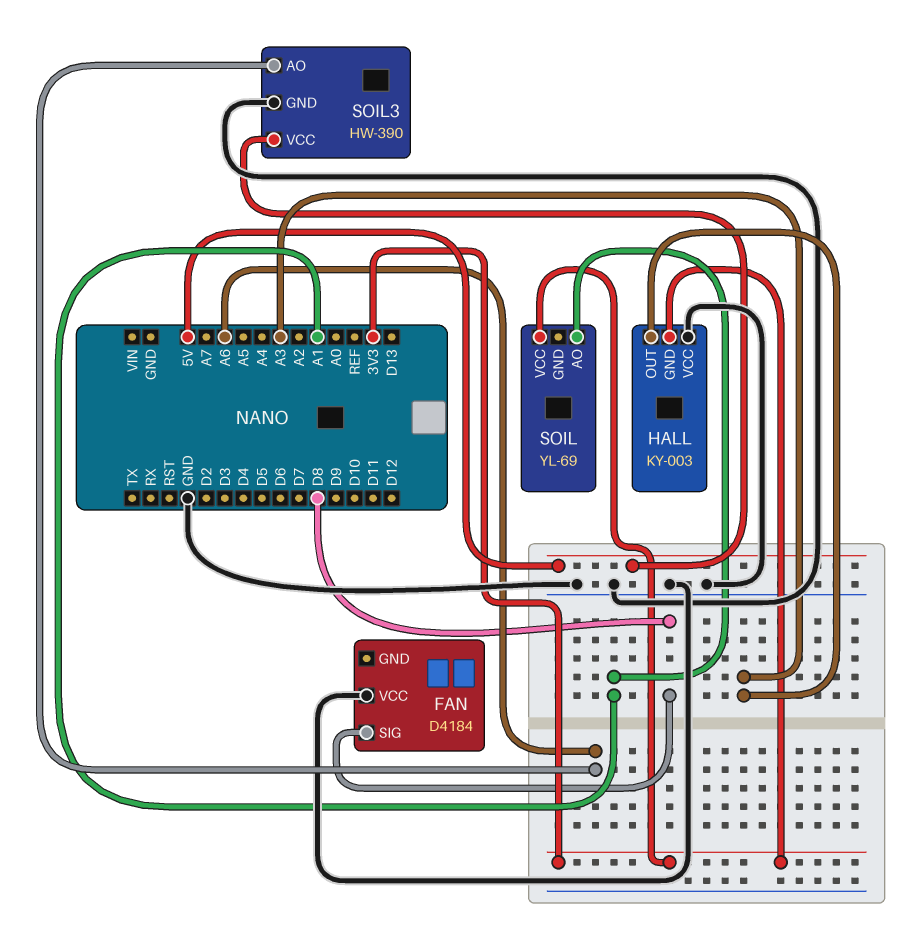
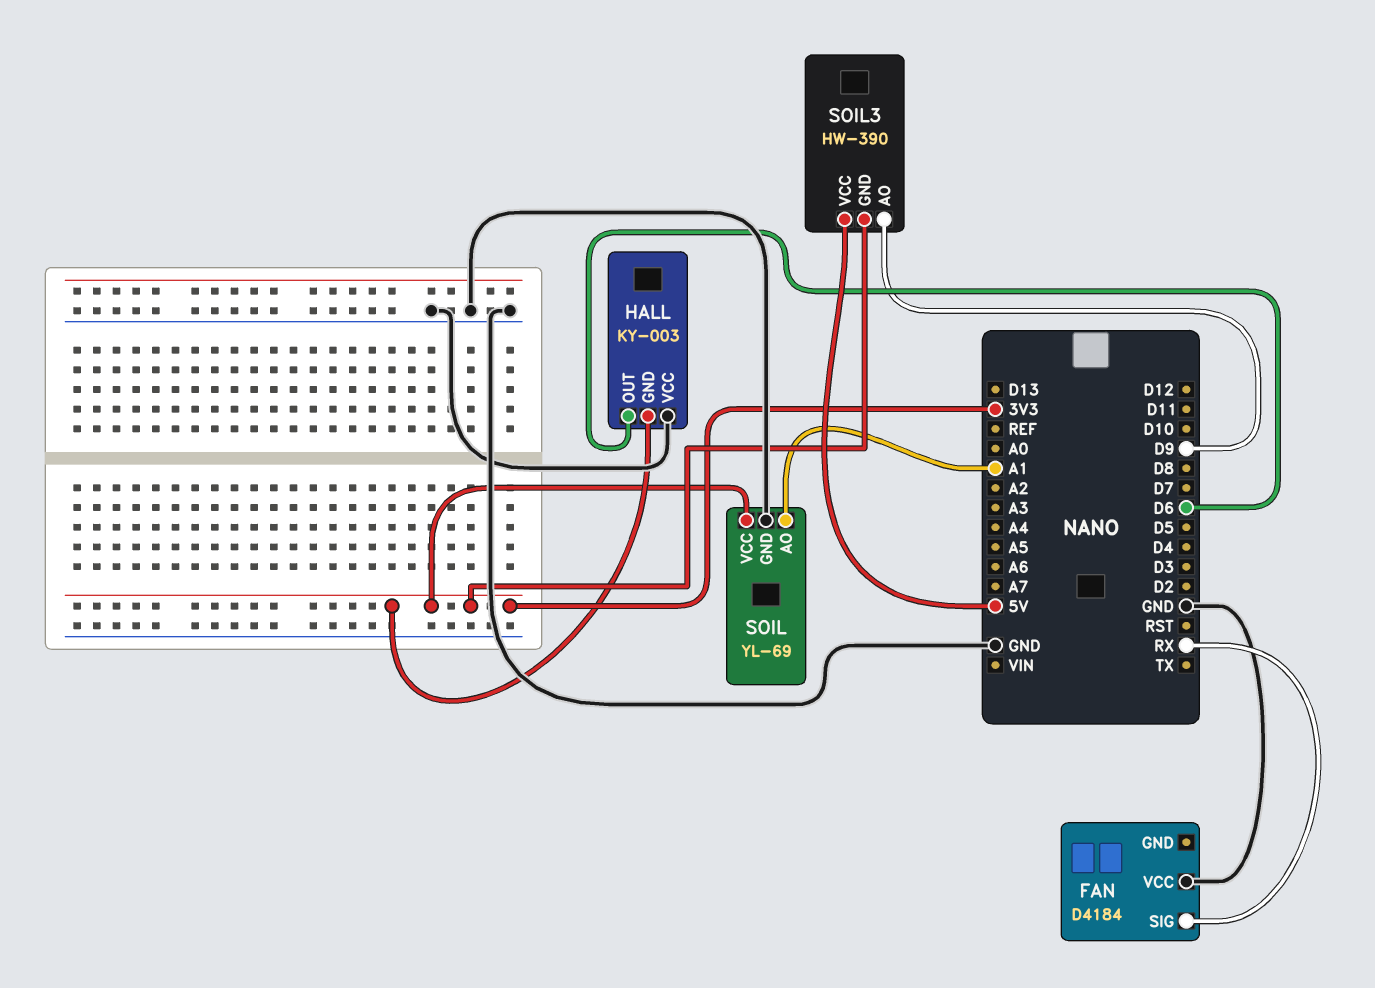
FAN pin SIG: D8 -> RX
HALL pin OUT: A3 -> D6
SOIL pin GND: none -> GND
SOIL3 pin AO: A6 -> D9
SOIL3 pin GND: GND -> 3V3

